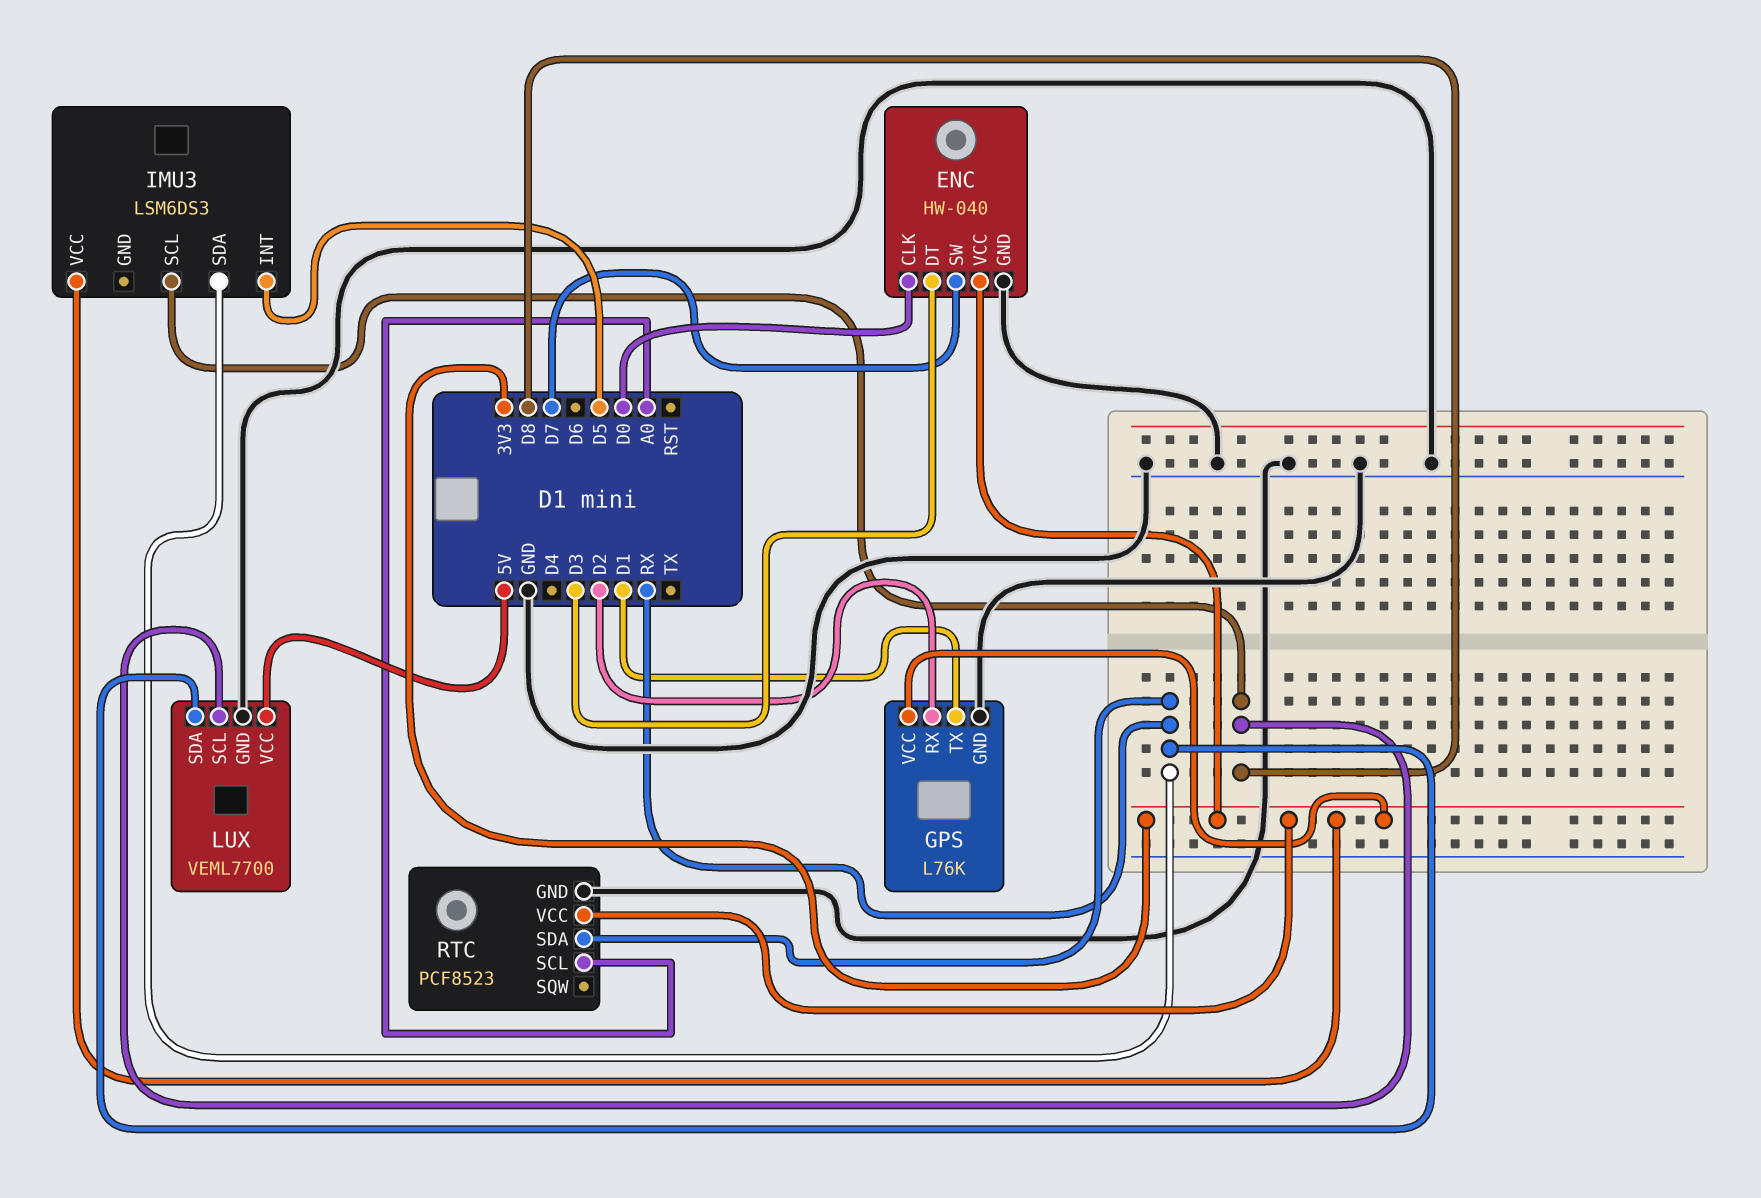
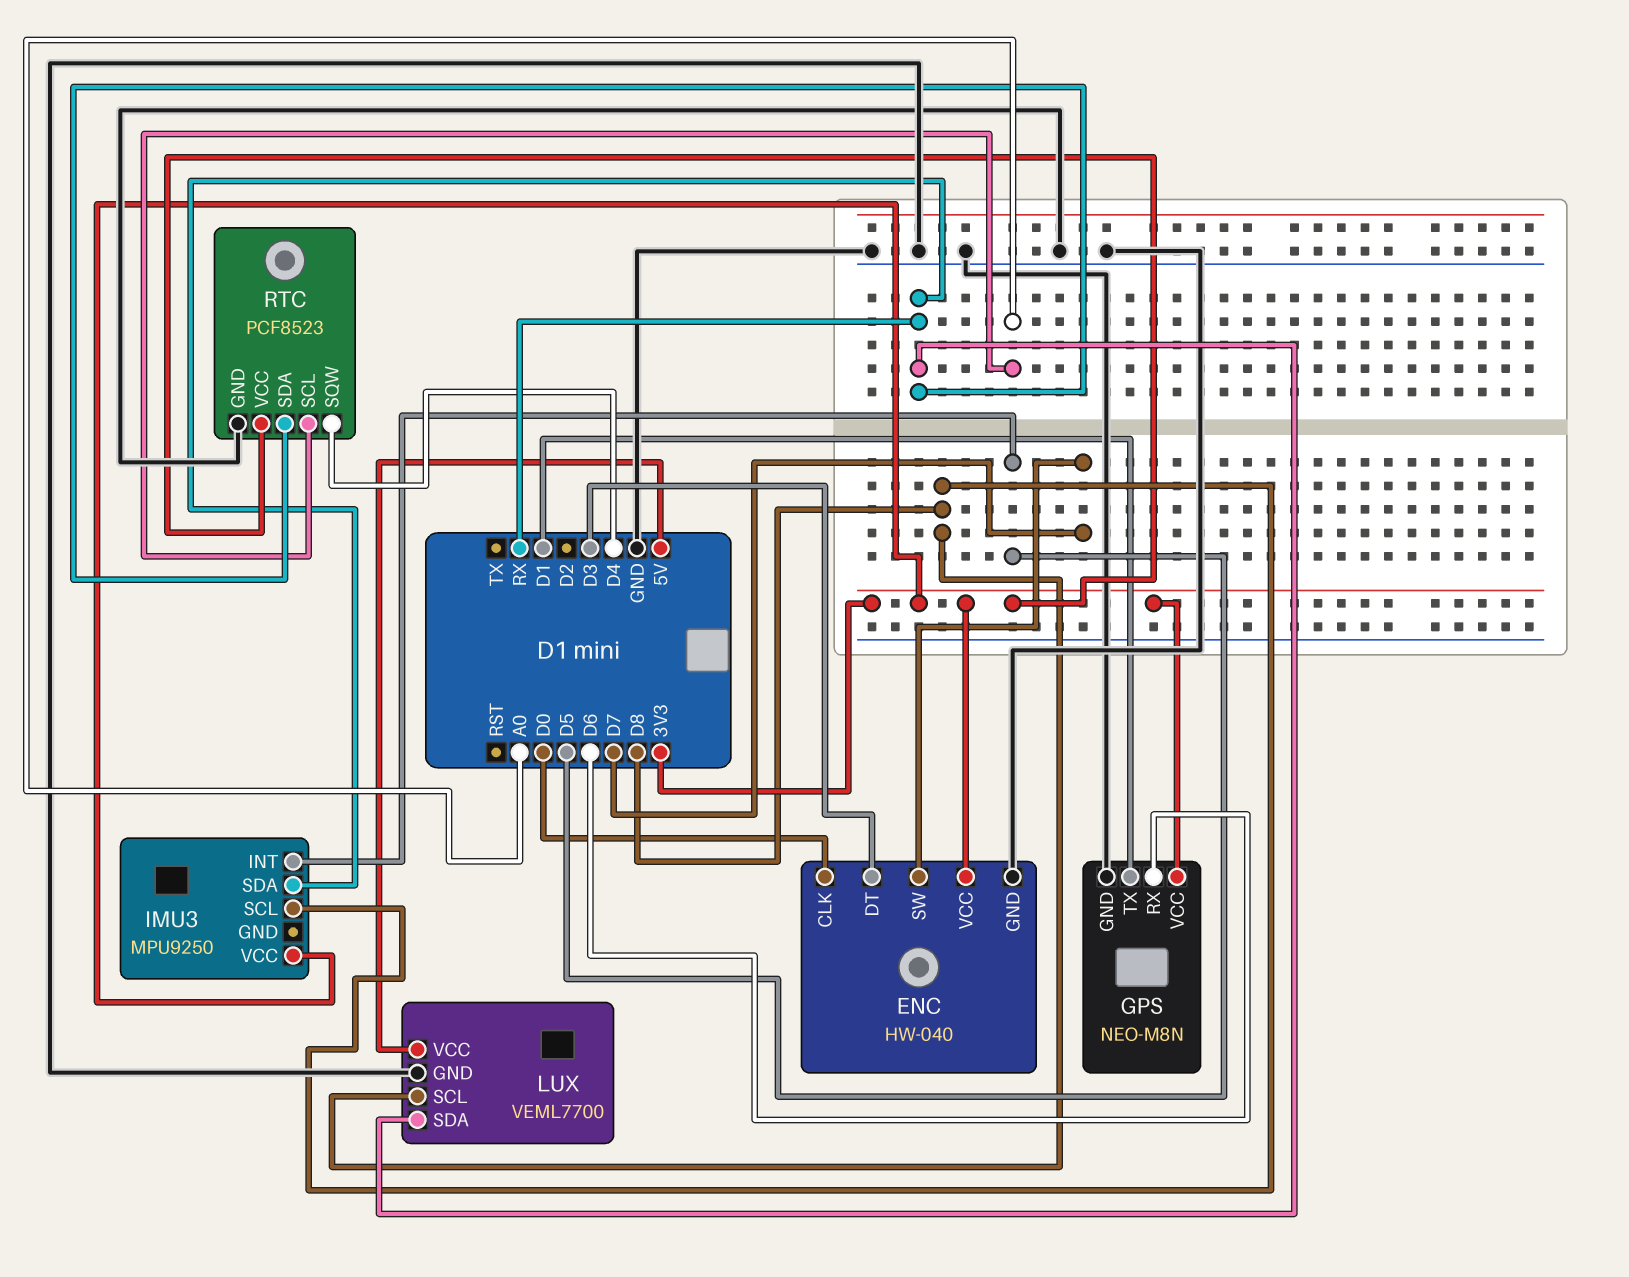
GPS: L76K -> NEO-M8N
GPS pin RX: D2 -> D6
IMU3: LSM6DS3 -> MPU9250
RTC pin SQW: none -> D4

